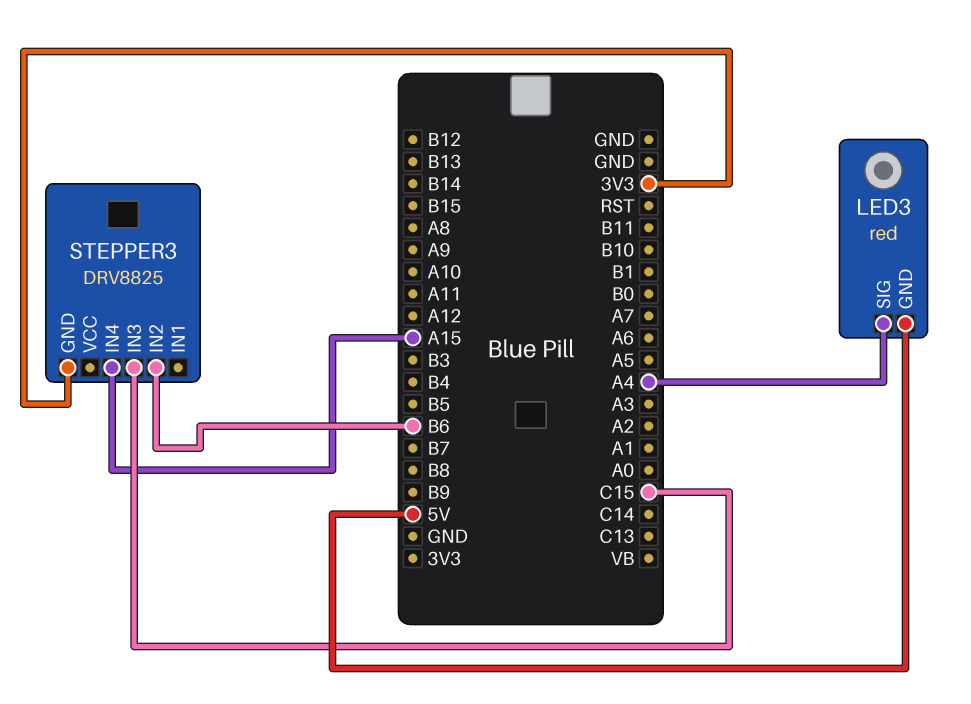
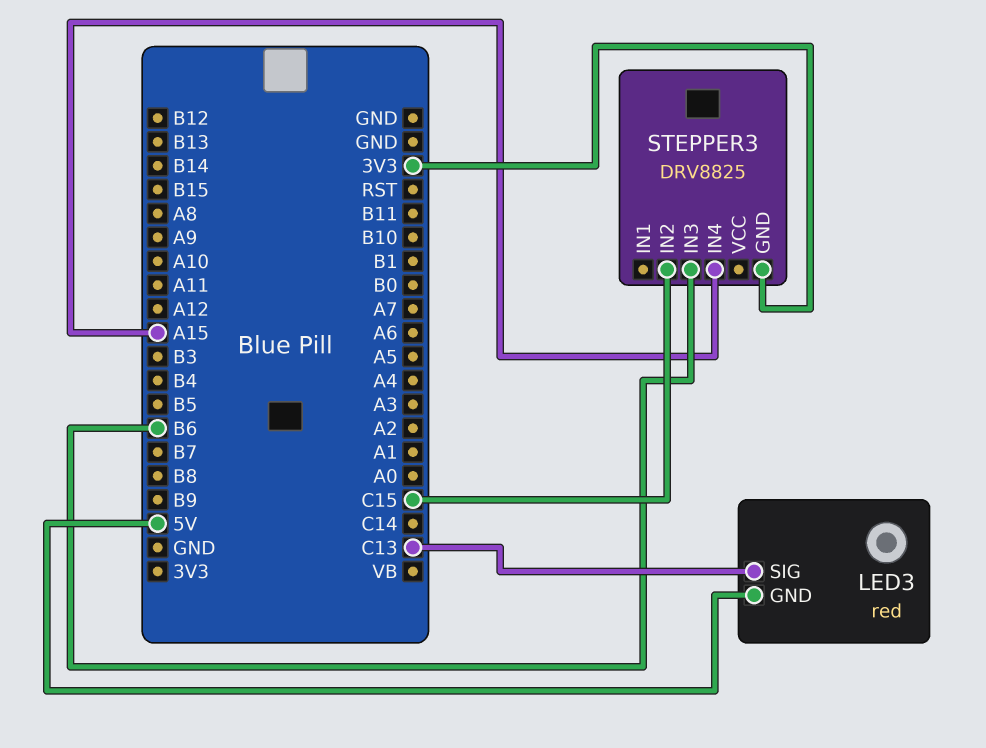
LED3 pin SIG: A4 -> C13
STEPPER3 pin IN2: B6 -> C15
STEPPER3 pin IN3: C15 -> B6

